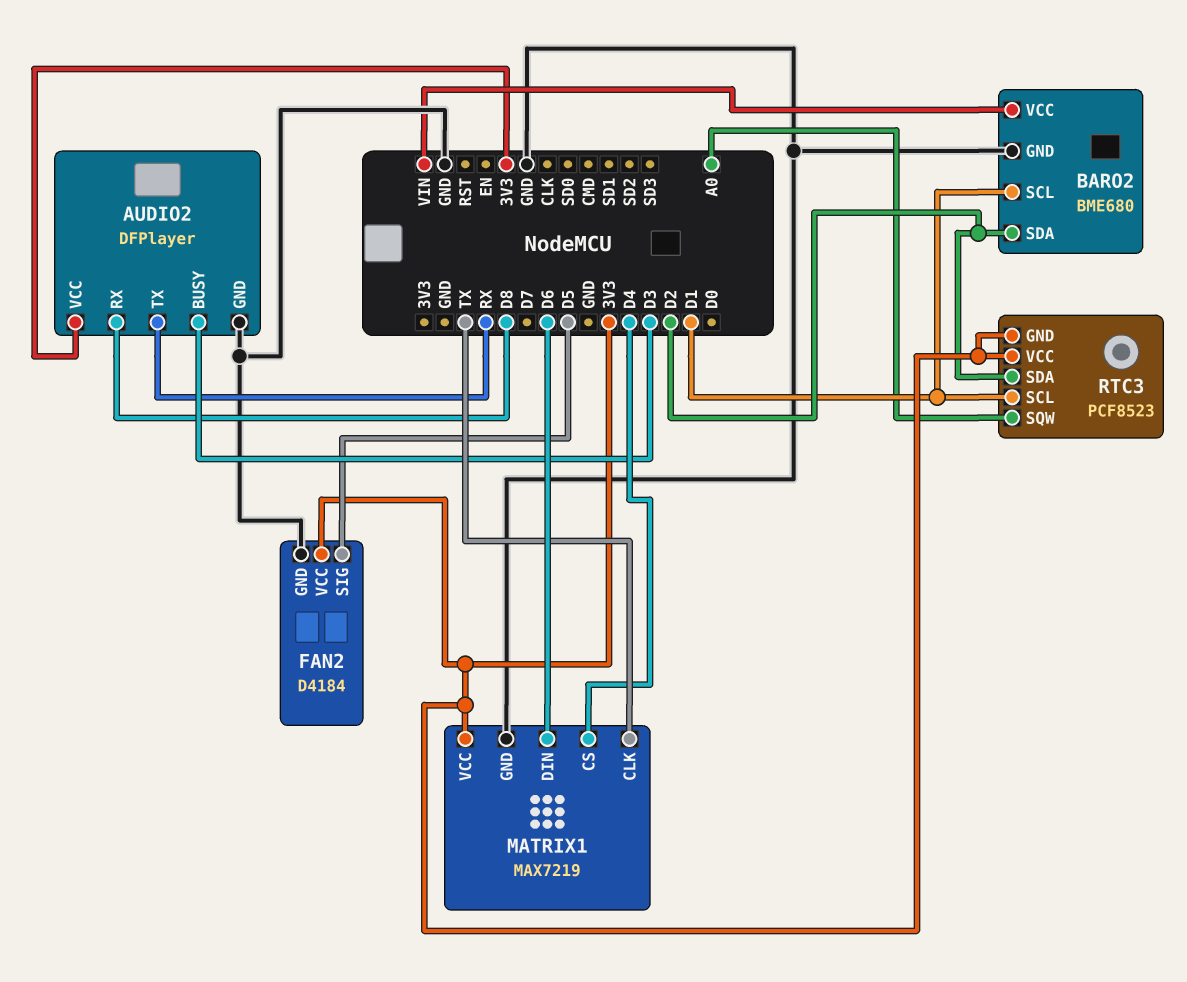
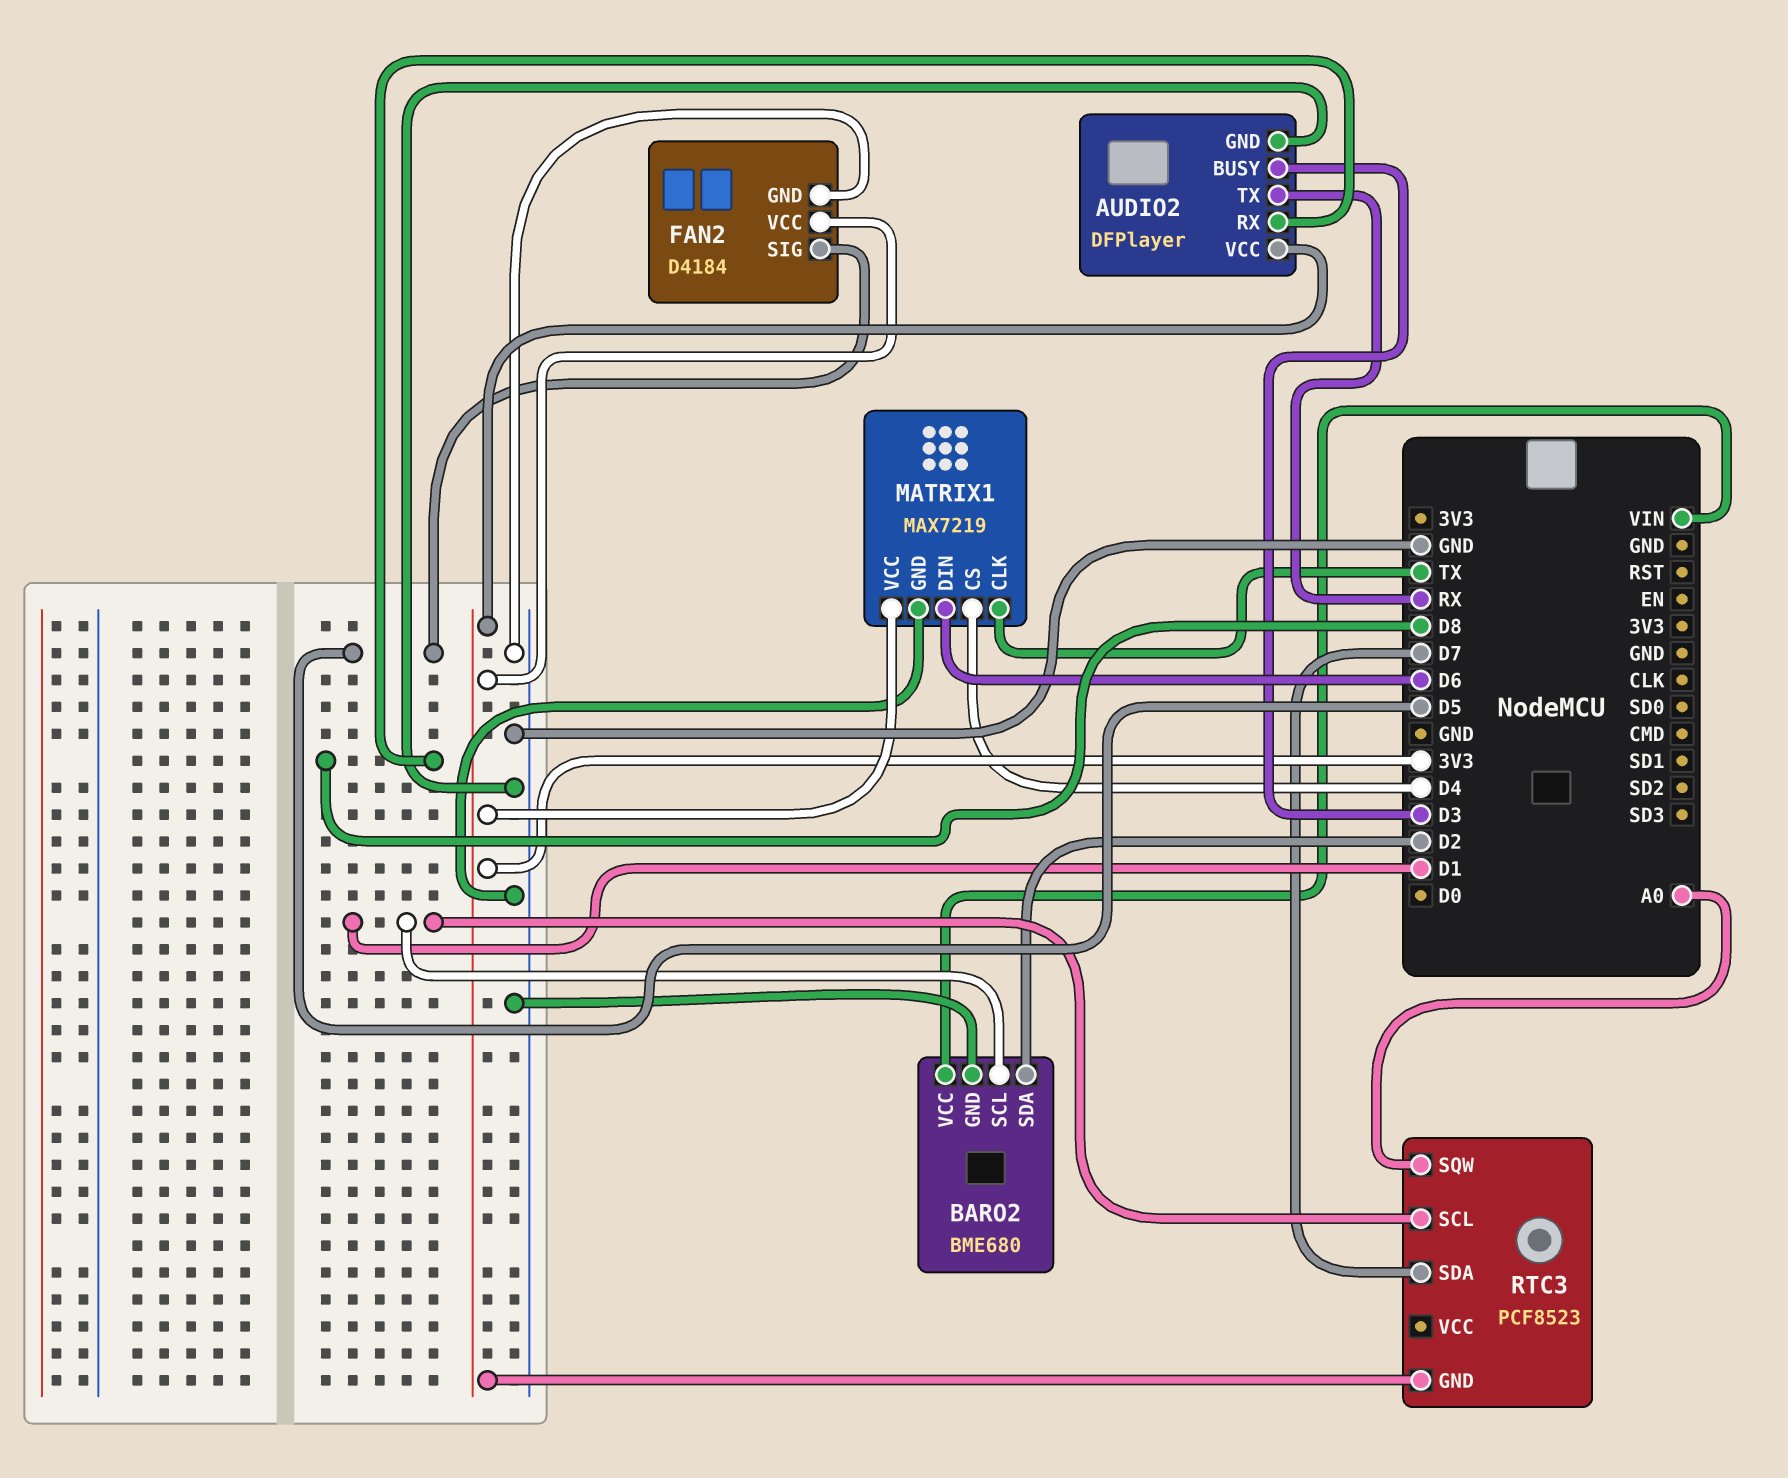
RTC3 pin SDA: D2 -> D7
RTC3 pin VCC: 3V3 -> none

